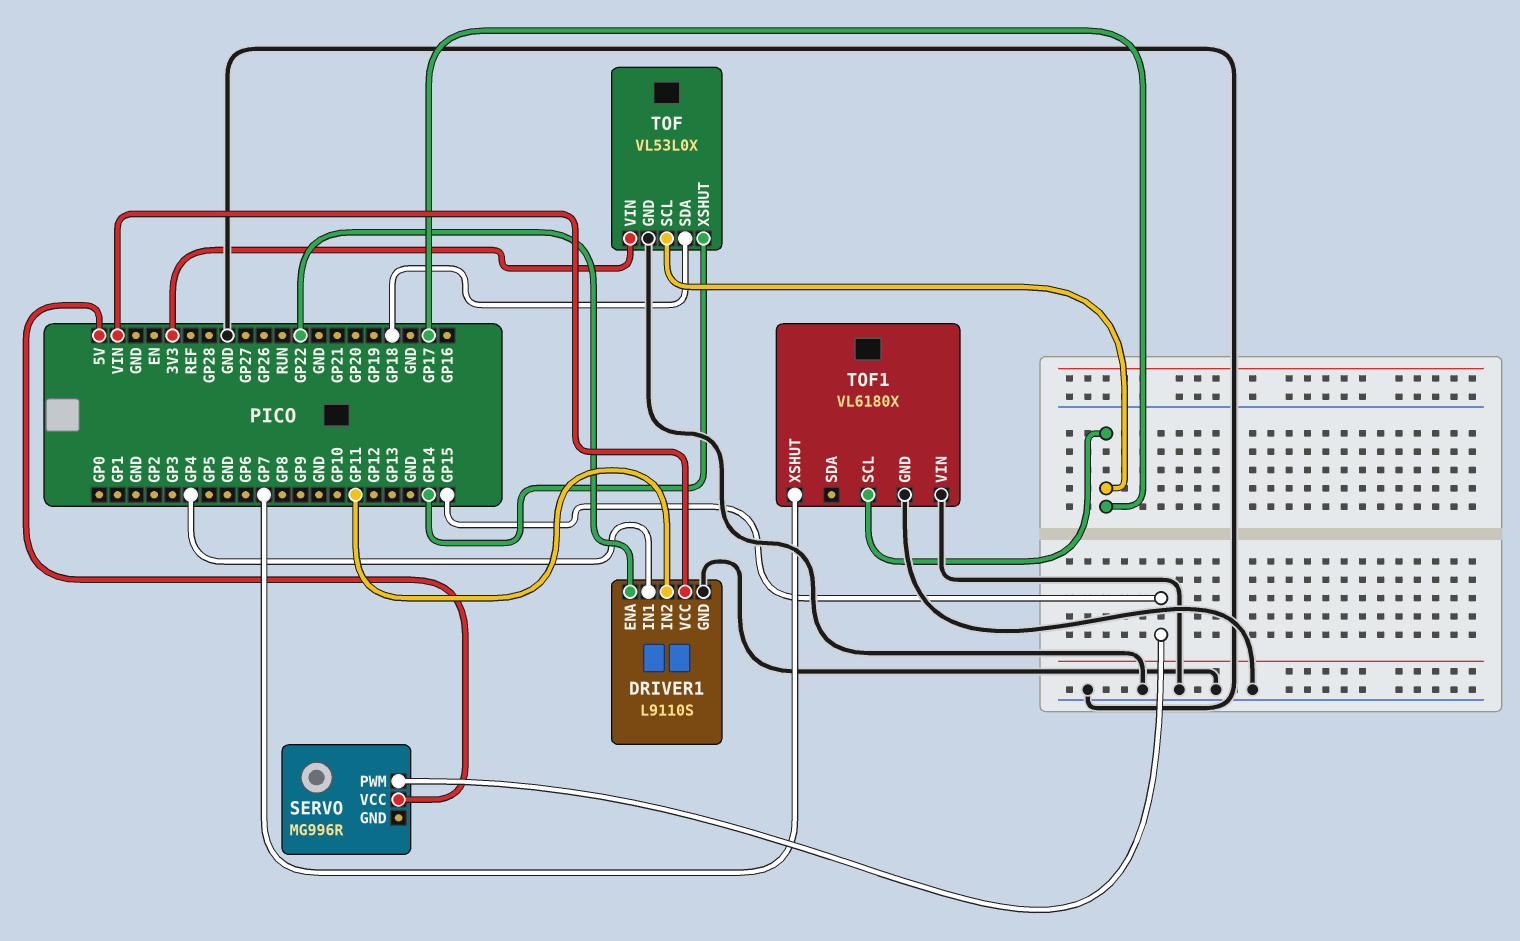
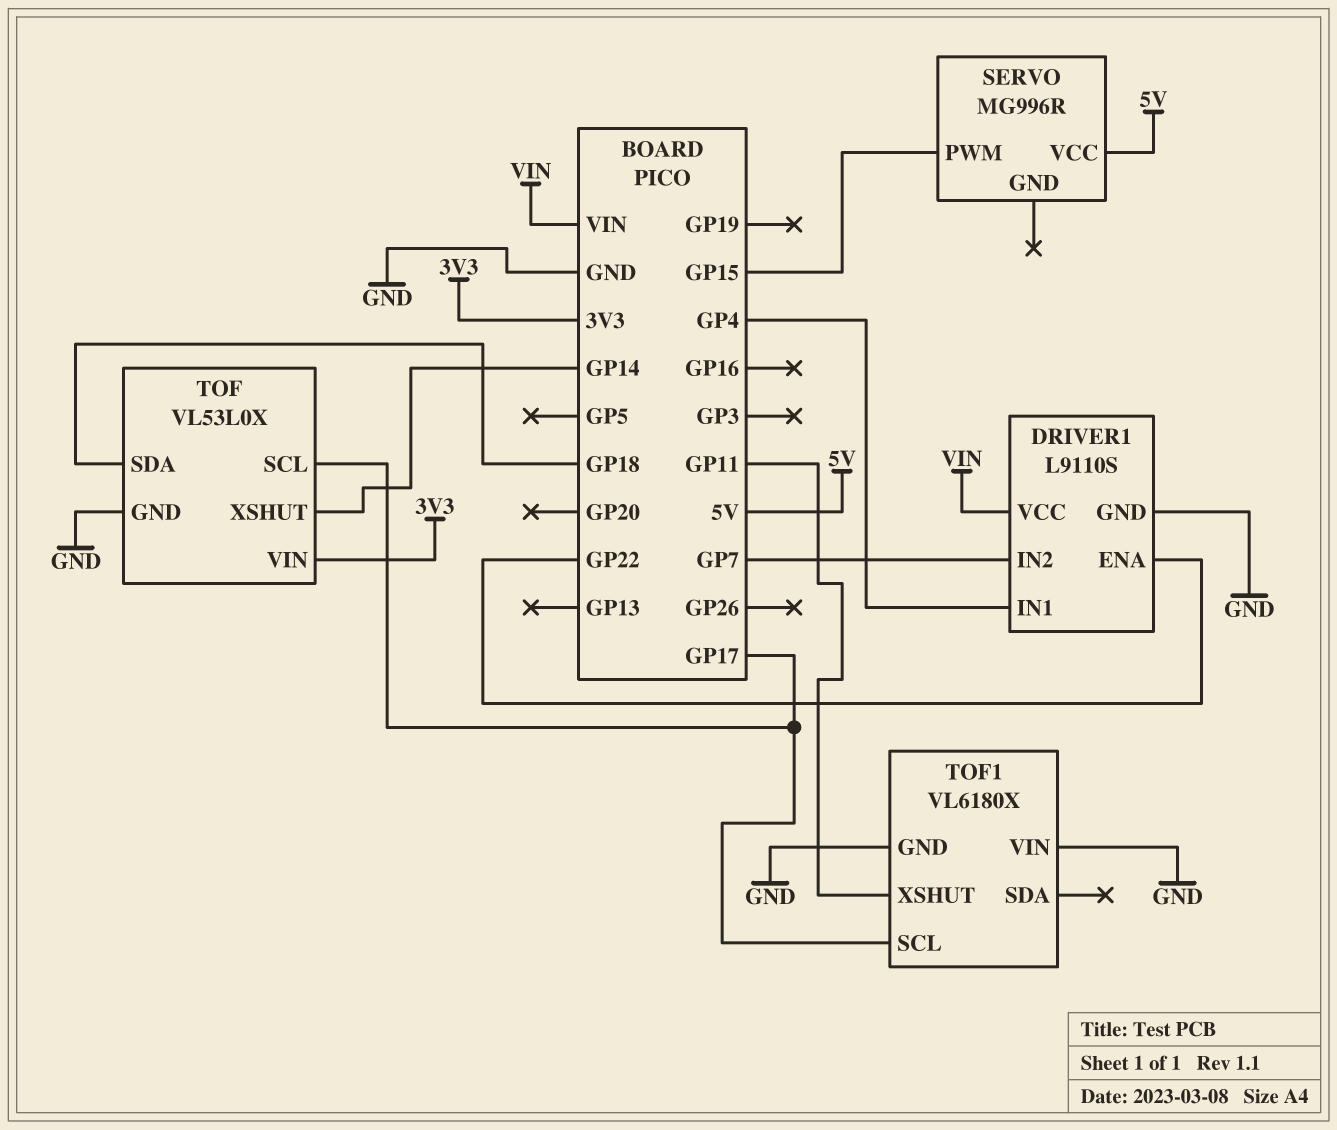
DRIVER1 pin IN2: GP11 -> GP7
TOF1 pin XSHUT: GP7 -> GP11

